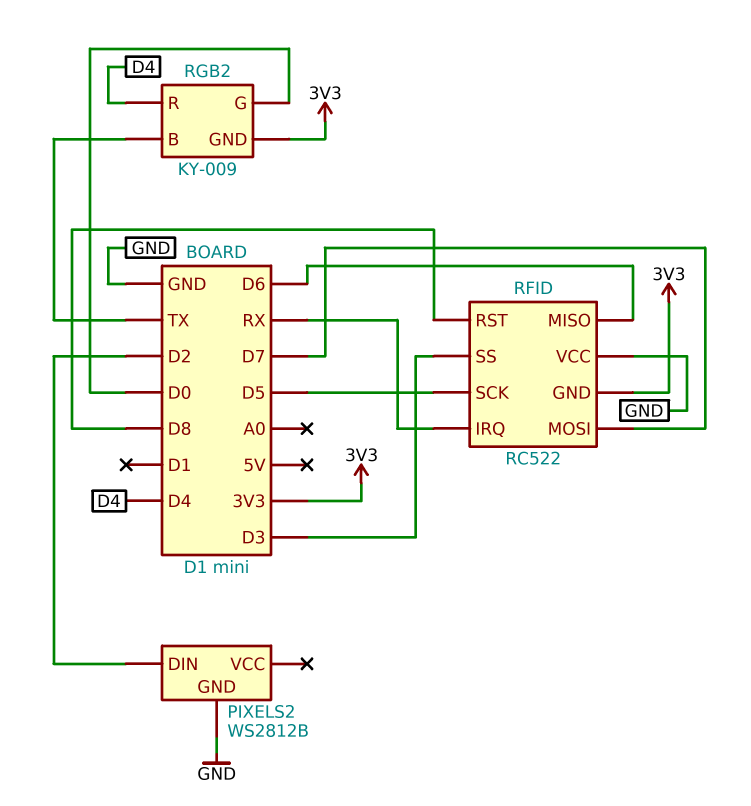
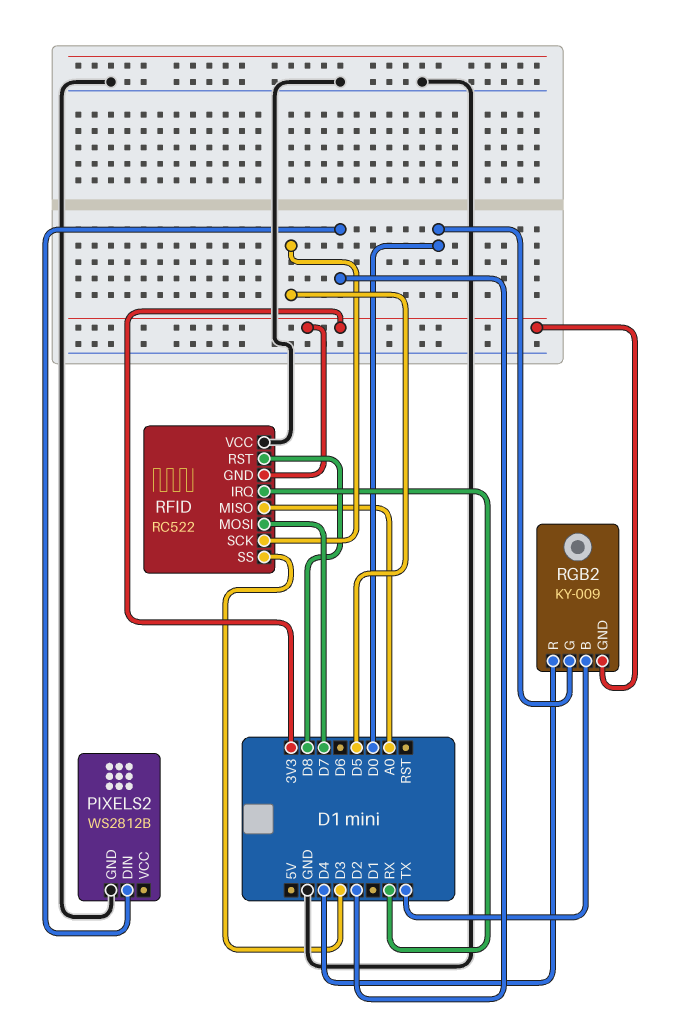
RFID pin MISO: D6 -> A0

